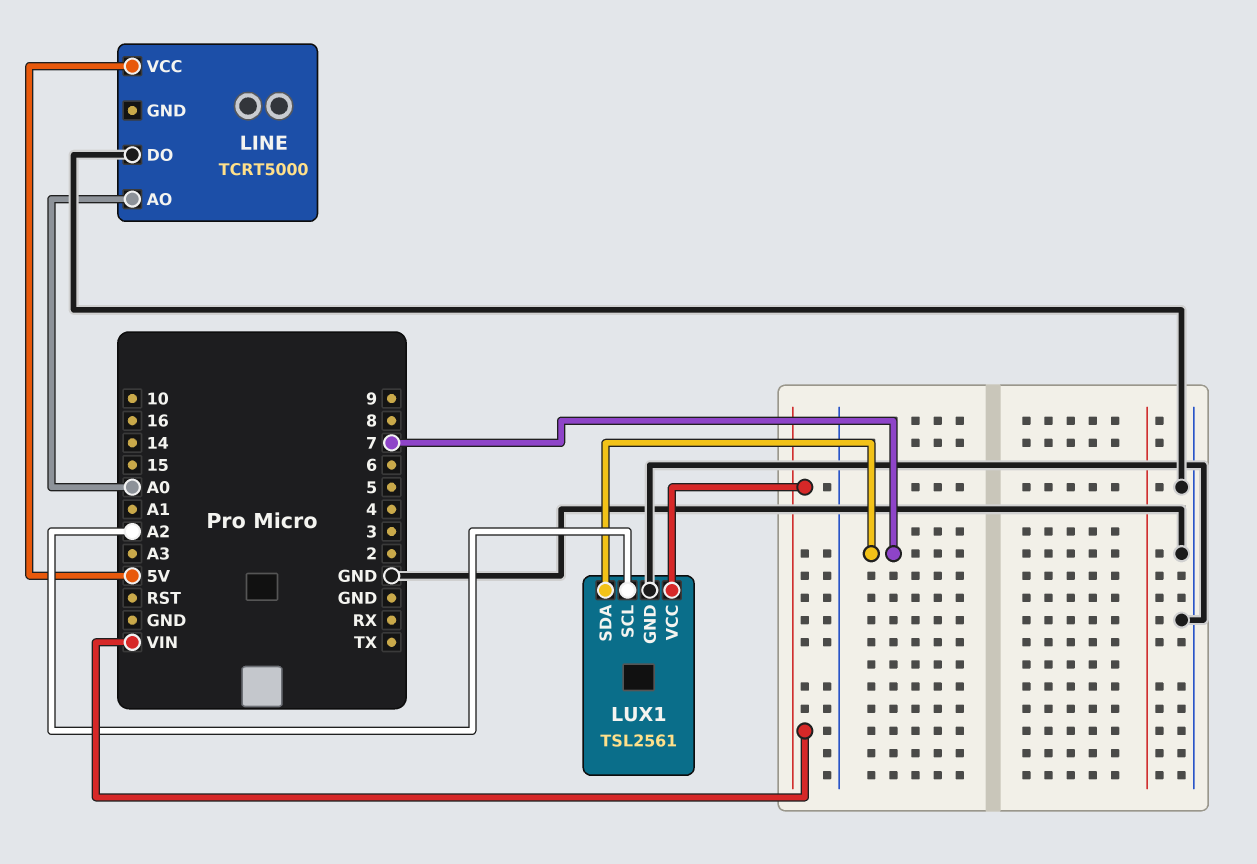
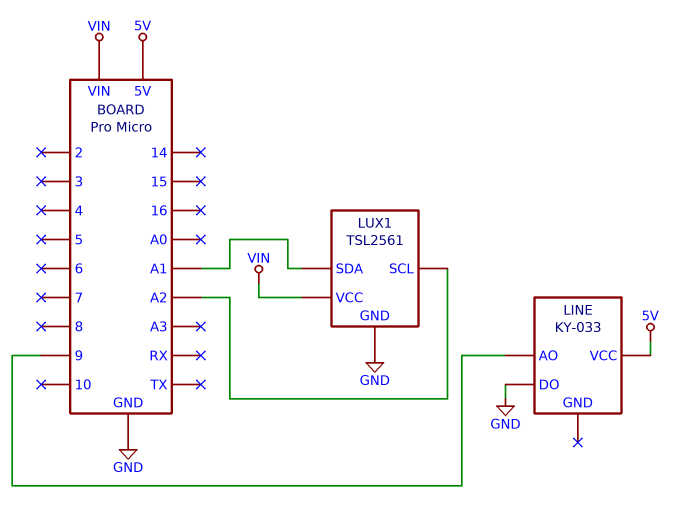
LINE: TCRT5000 -> KY-033
LINE pin AO: A0 -> 9
LUX1 pin SDA: 7 -> A1

